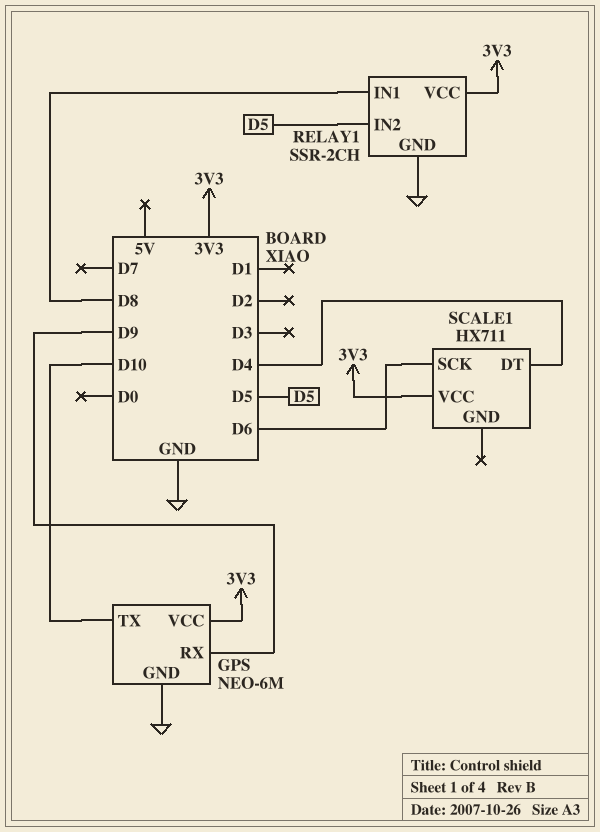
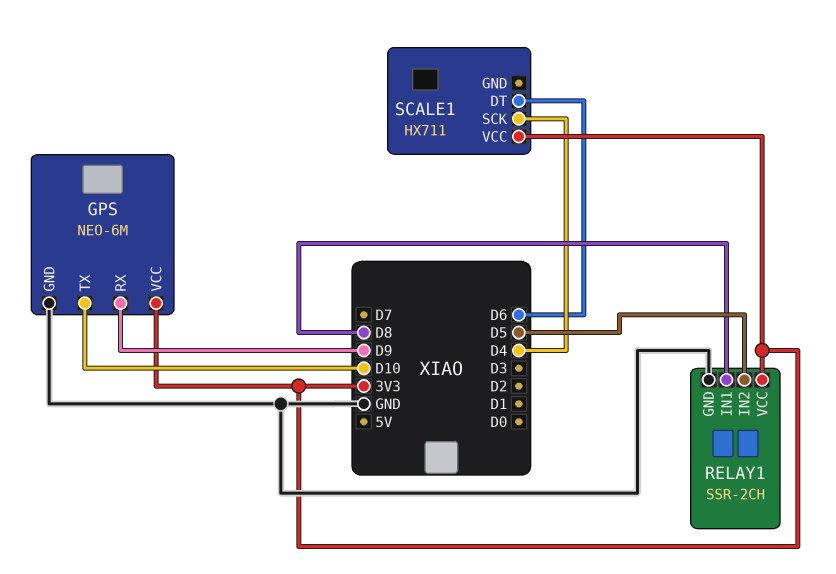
SCALE1 pin DT: D4 -> D6
SCALE1 pin SCK: D6 -> D4

